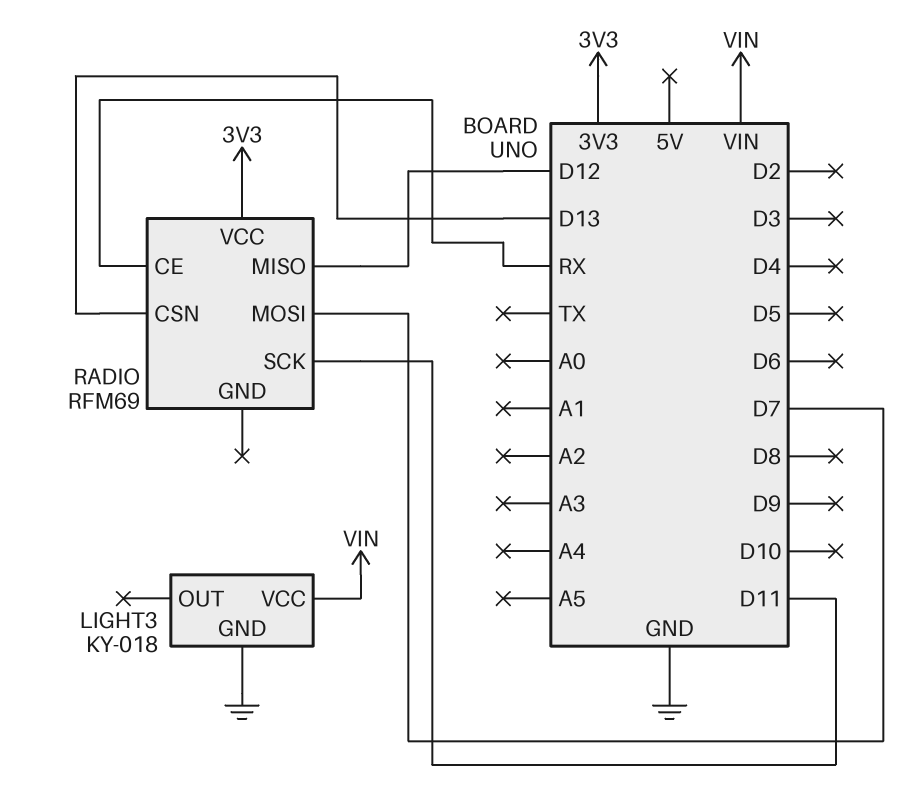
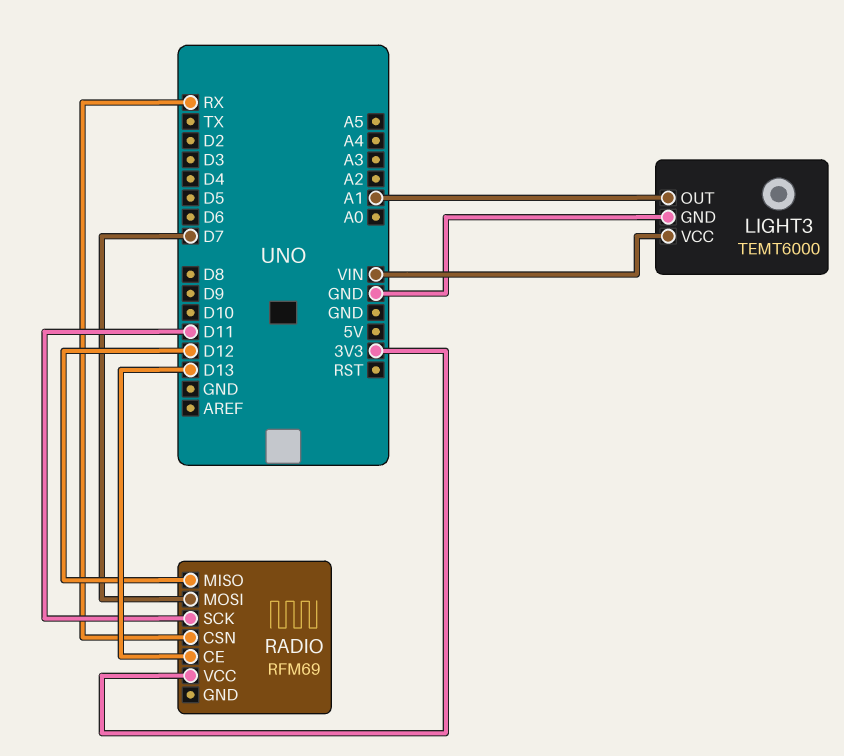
LIGHT3: KY-018 -> TEMT6000
LIGHT3 pin OUT: none -> A1
RADIO pin CE: RX -> D13
RADIO pin CSN: D13 -> RX

